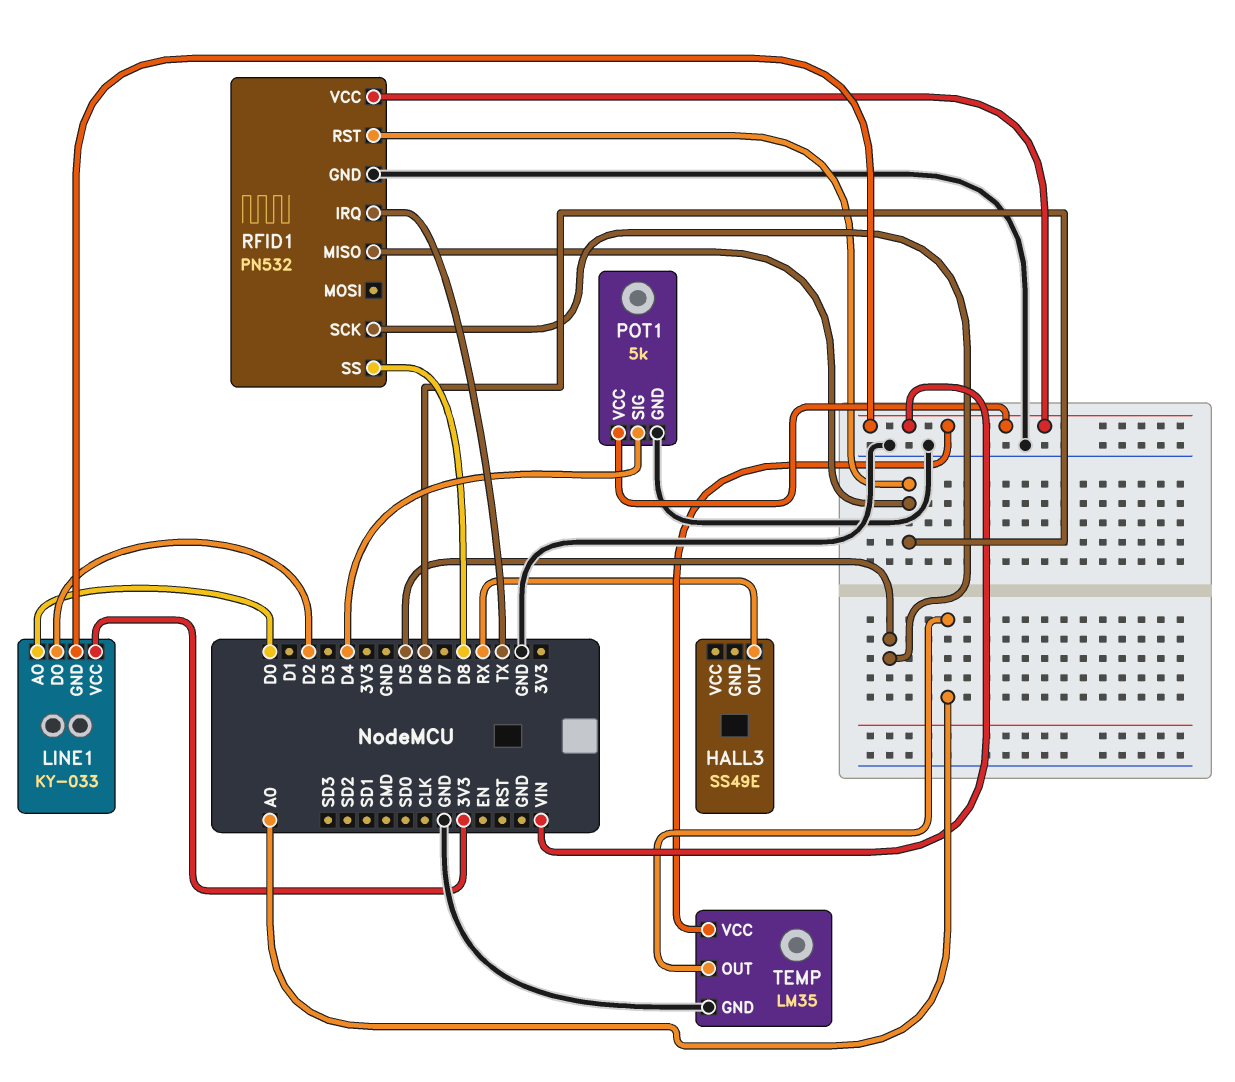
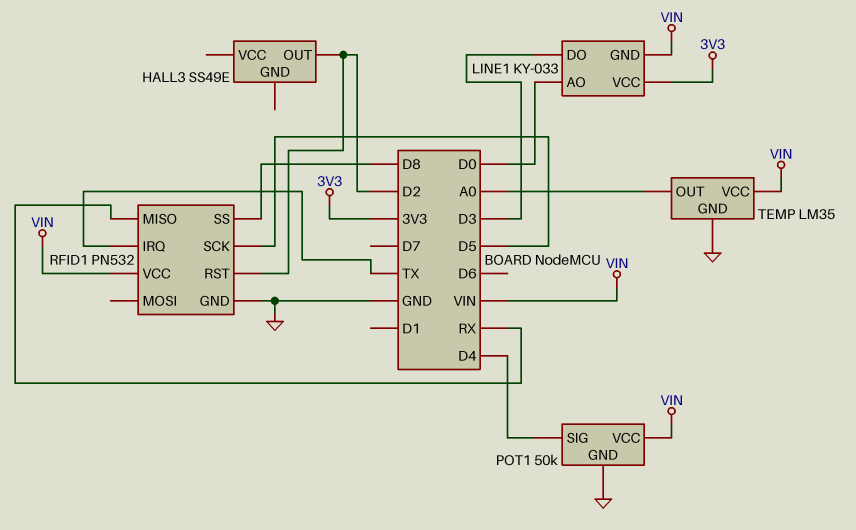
HALL3 pin OUT: RX -> D2
LINE1 pin DO: D2 -> D3
POT1: 5k -> 50k
RFID1 pin MISO: D6 -> RX
RFID1 pin RST: D6 -> D2

